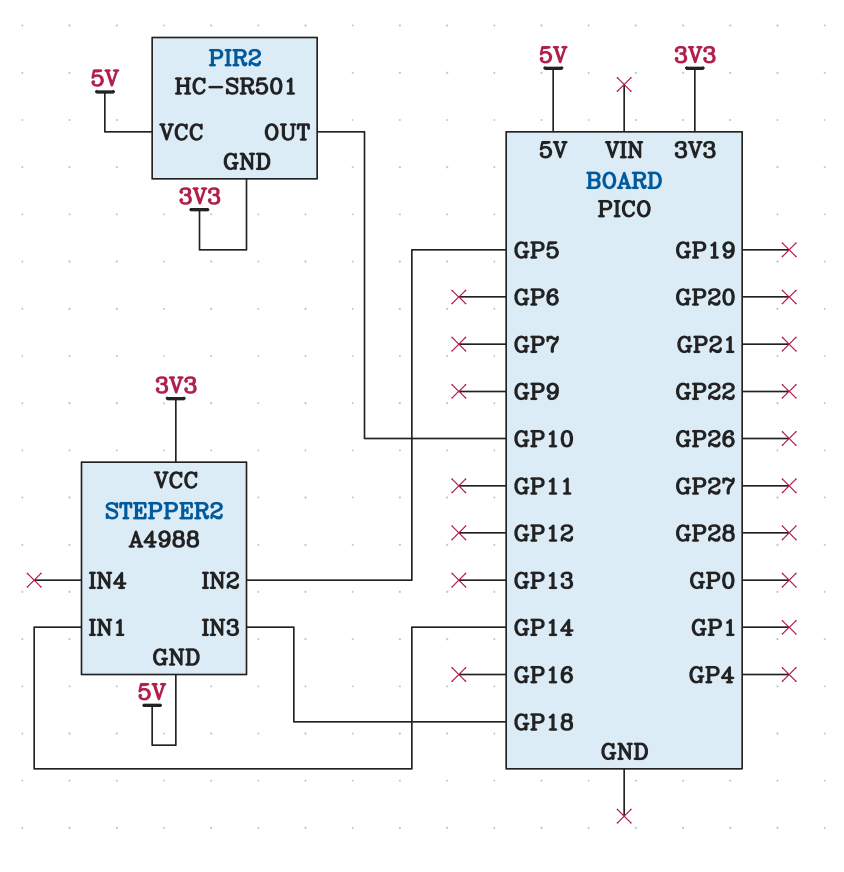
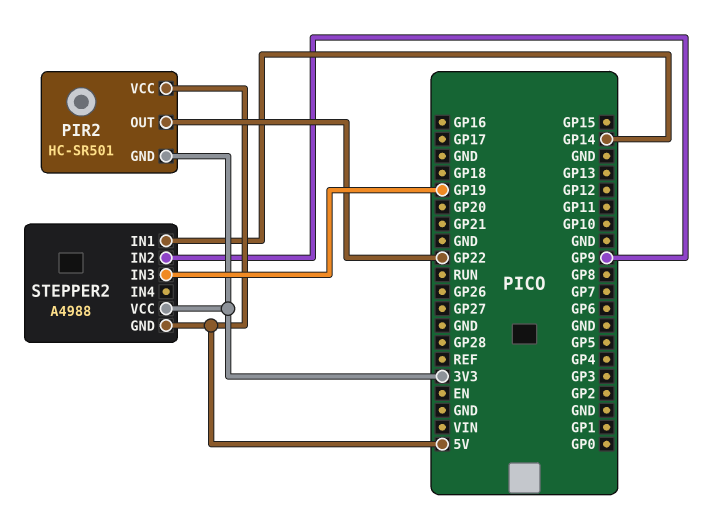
PIR2 pin OUT: GP10 -> GP22
STEPPER2 pin IN2: GP5 -> GP9
STEPPER2 pin IN3: GP18 -> GP19

